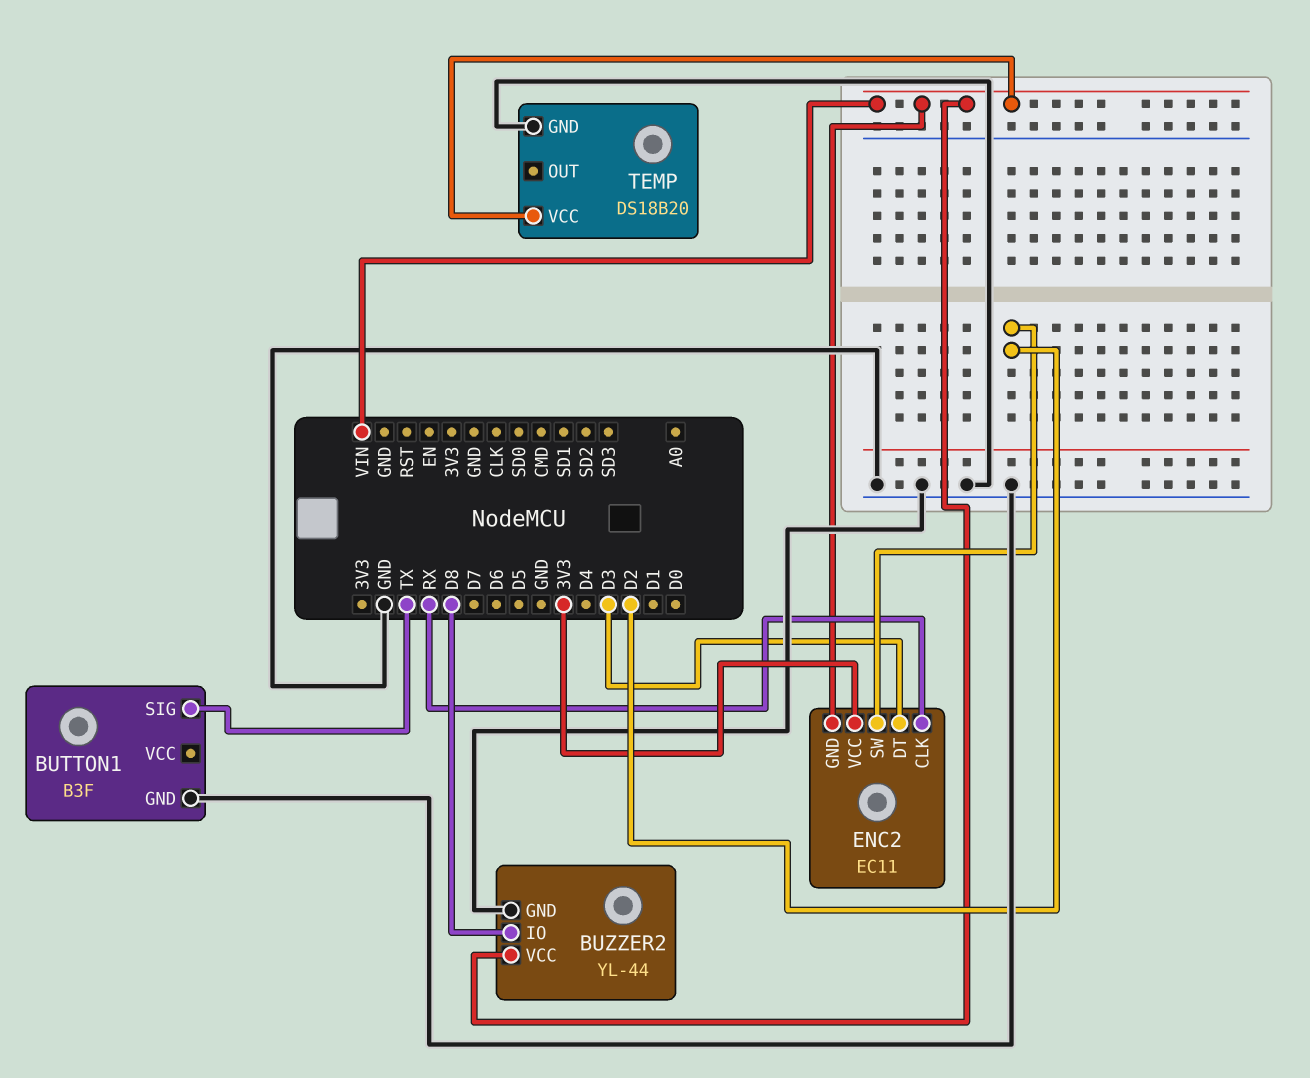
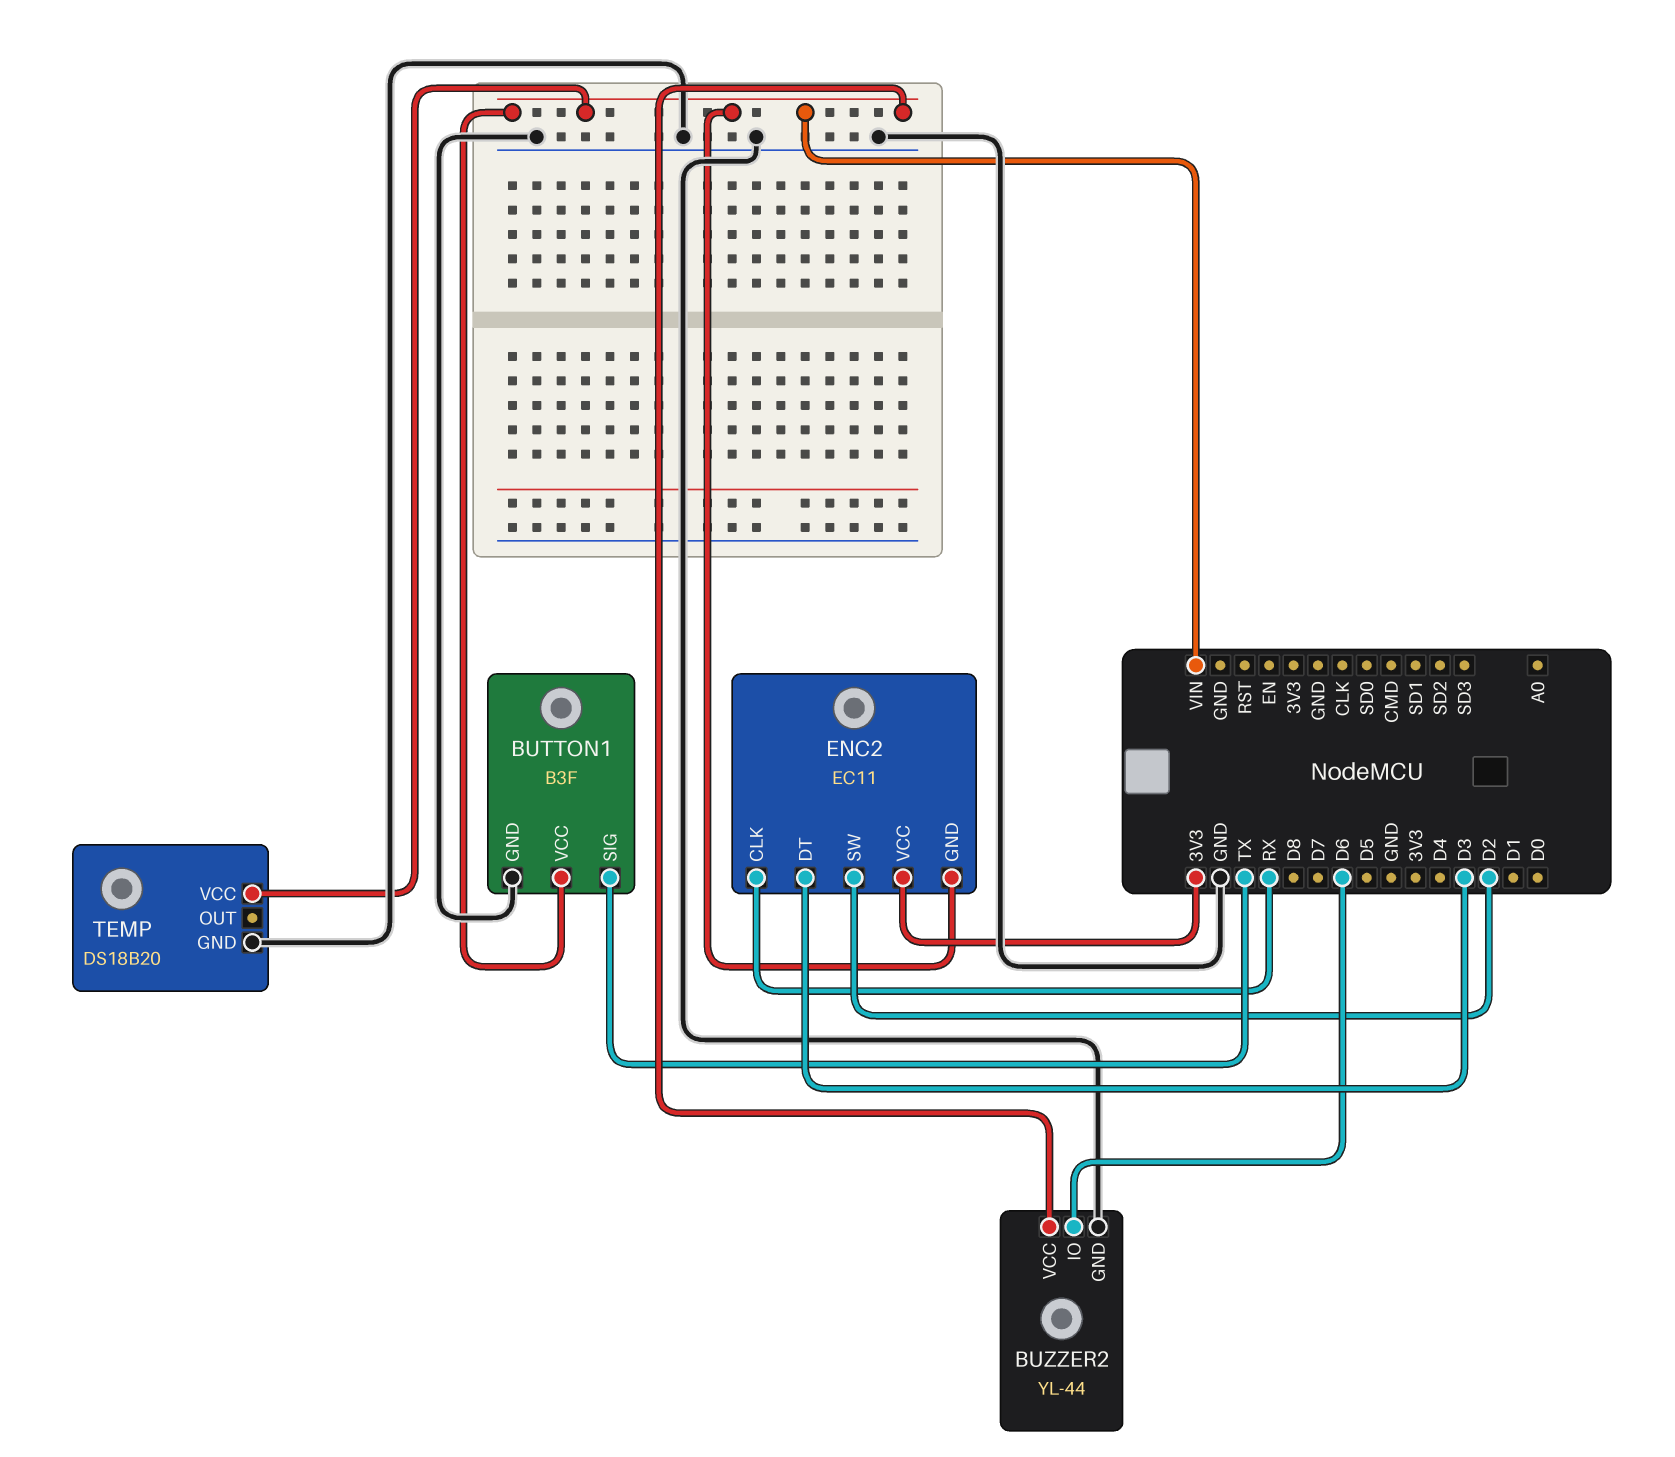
BUTTON1 pin VCC: none -> VIN
BUZZER2 pin IO: D8 -> D6

